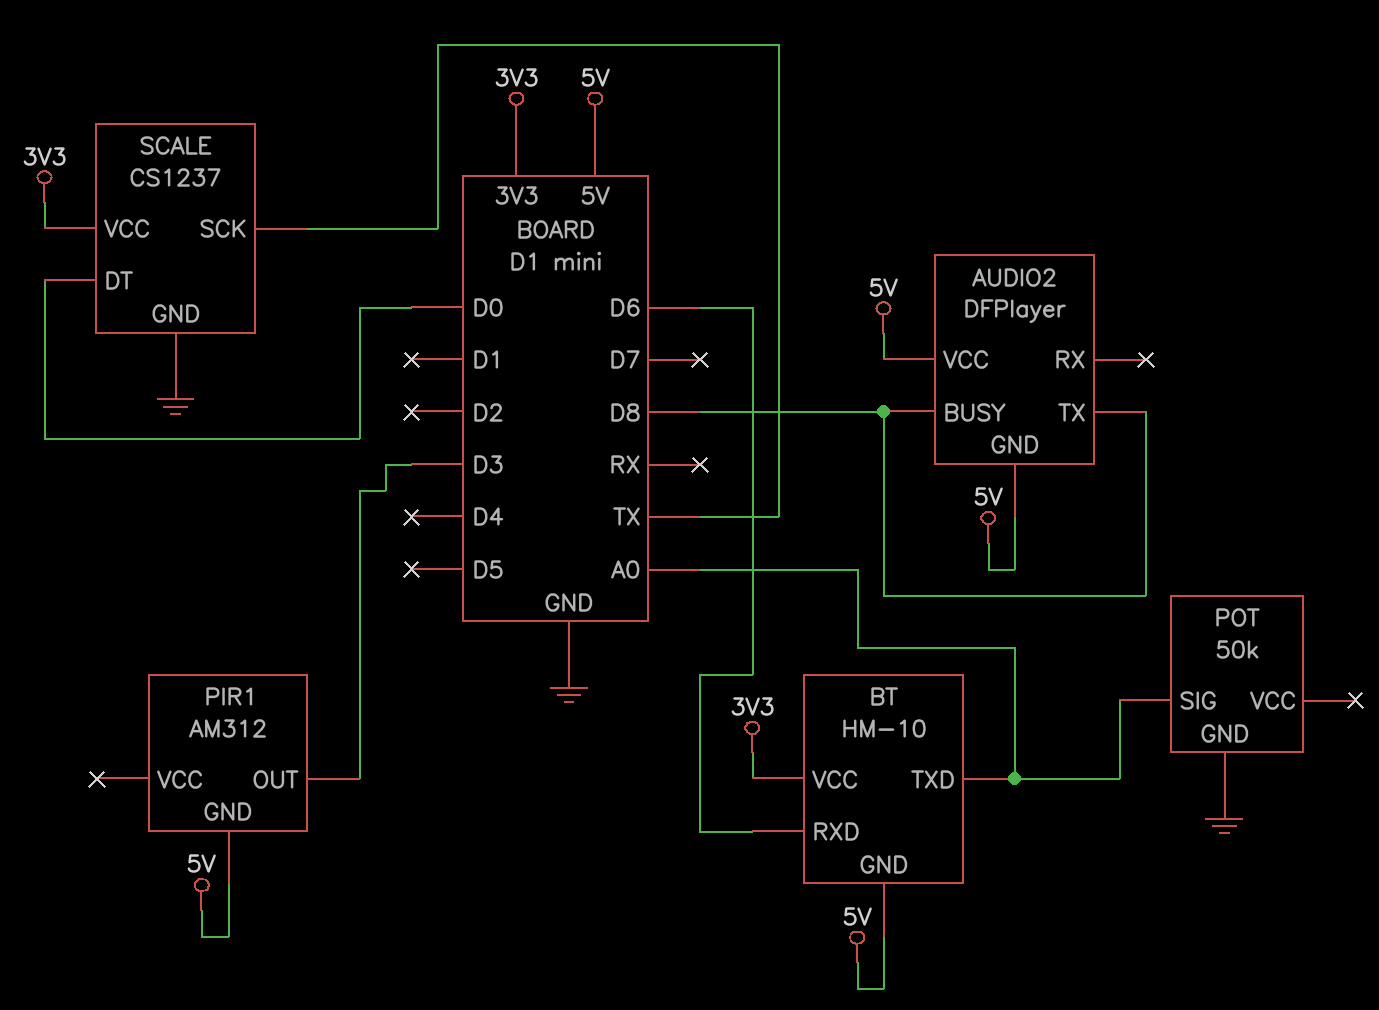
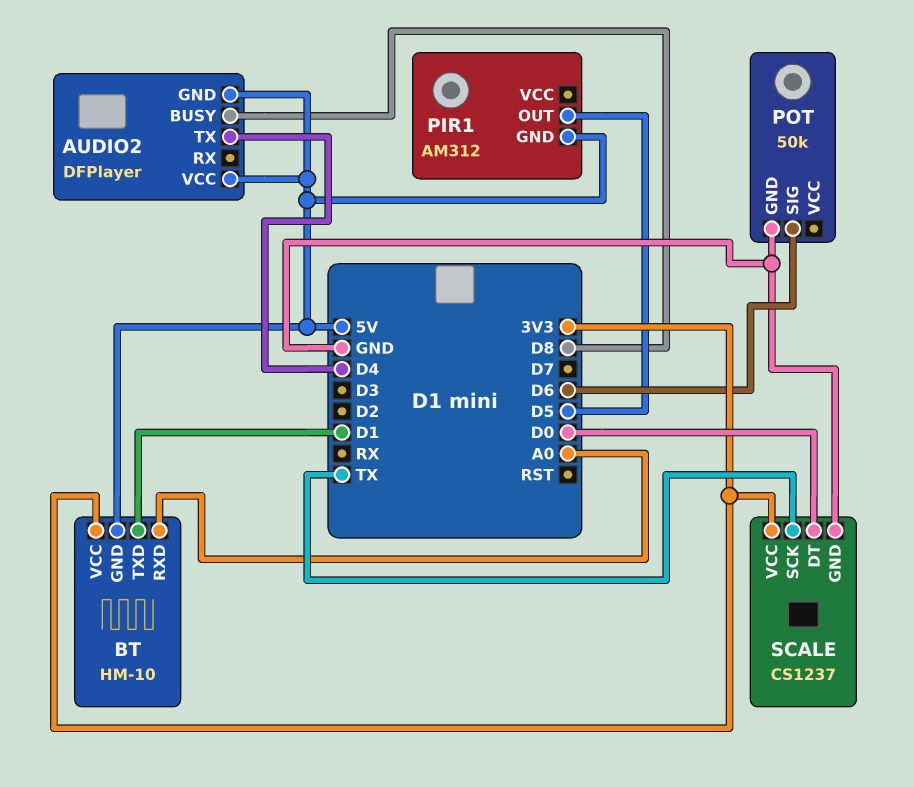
AUDIO2 pin TX: D8 -> D4
BT pin RXD: D6 -> A0
BT pin TXD: A0 -> D1
PIR1 pin OUT: D3 -> D5
POT pin SIG: A0 -> D6

